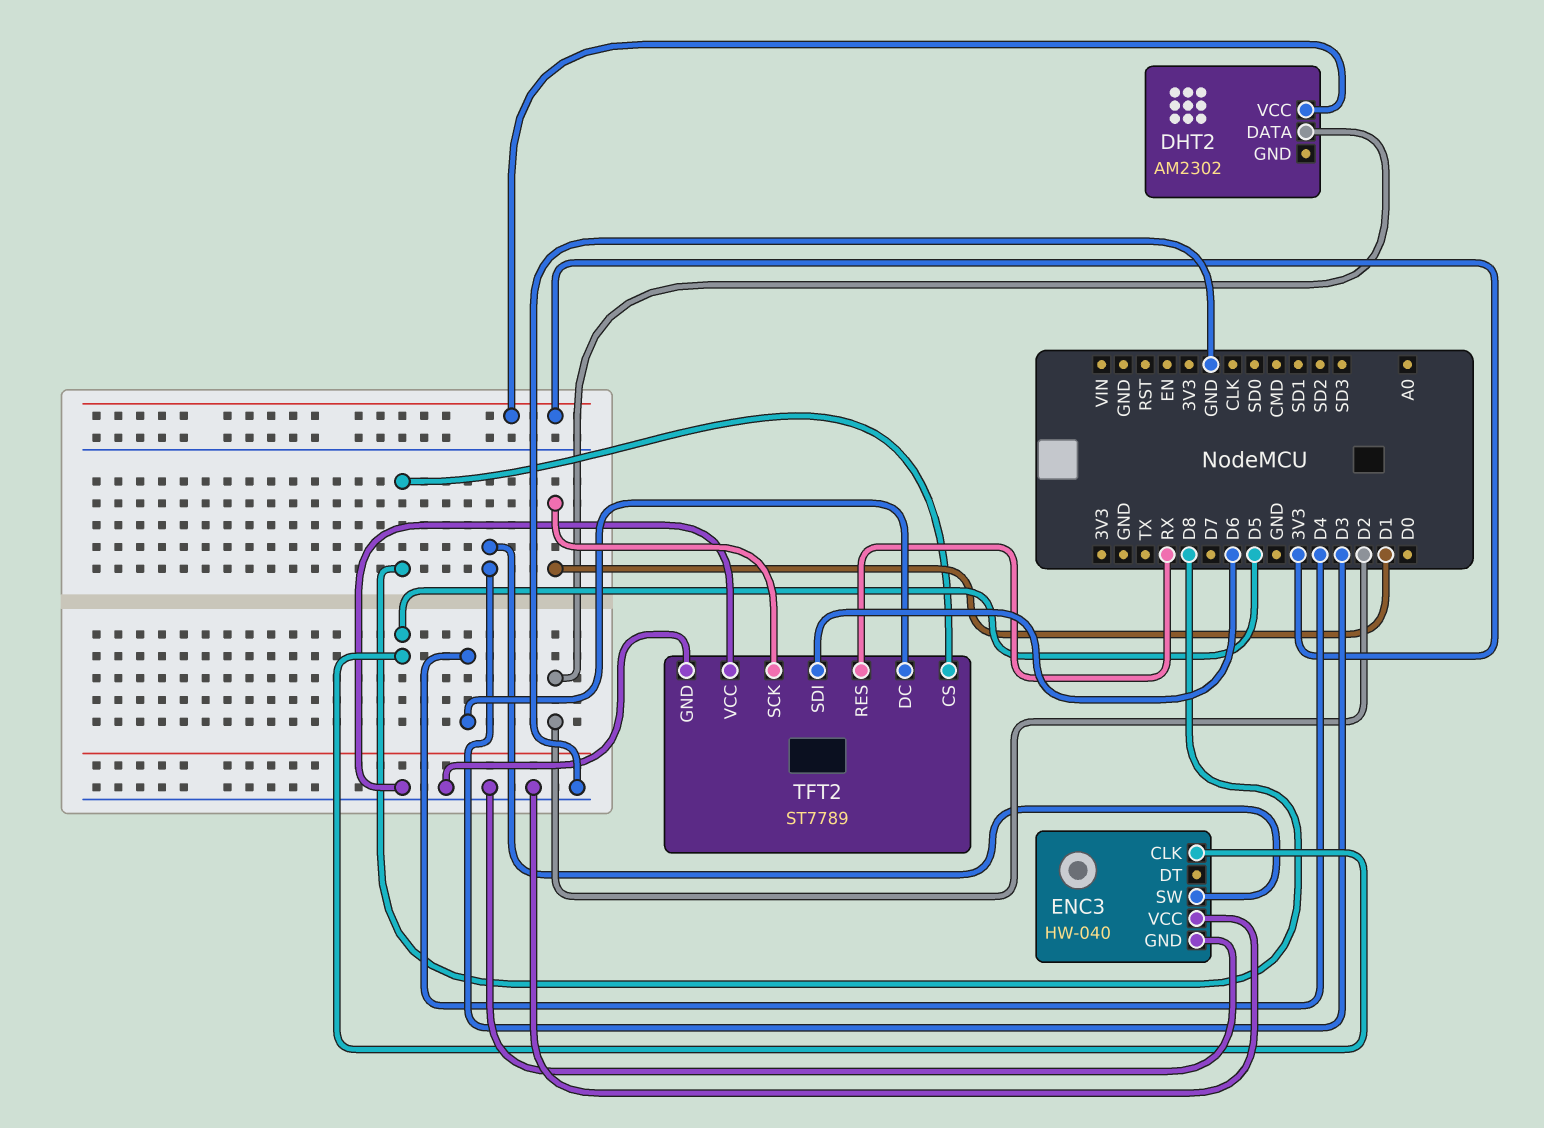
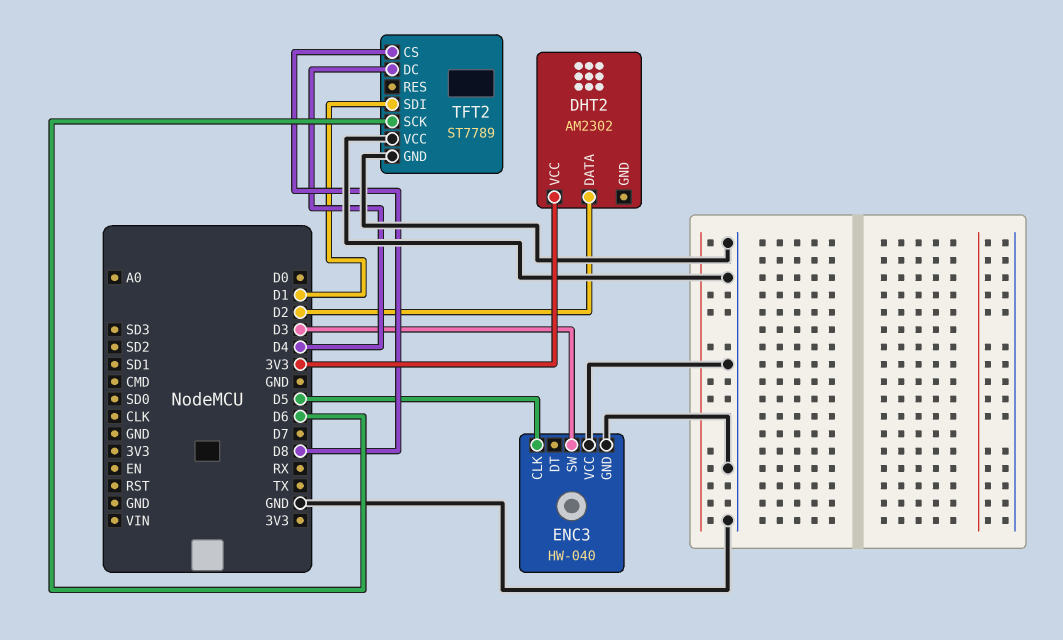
TFT2 pin RES: RX -> none
TFT2 pin SCK: D1 -> D6
TFT2 pin SDI: D6 -> D1

